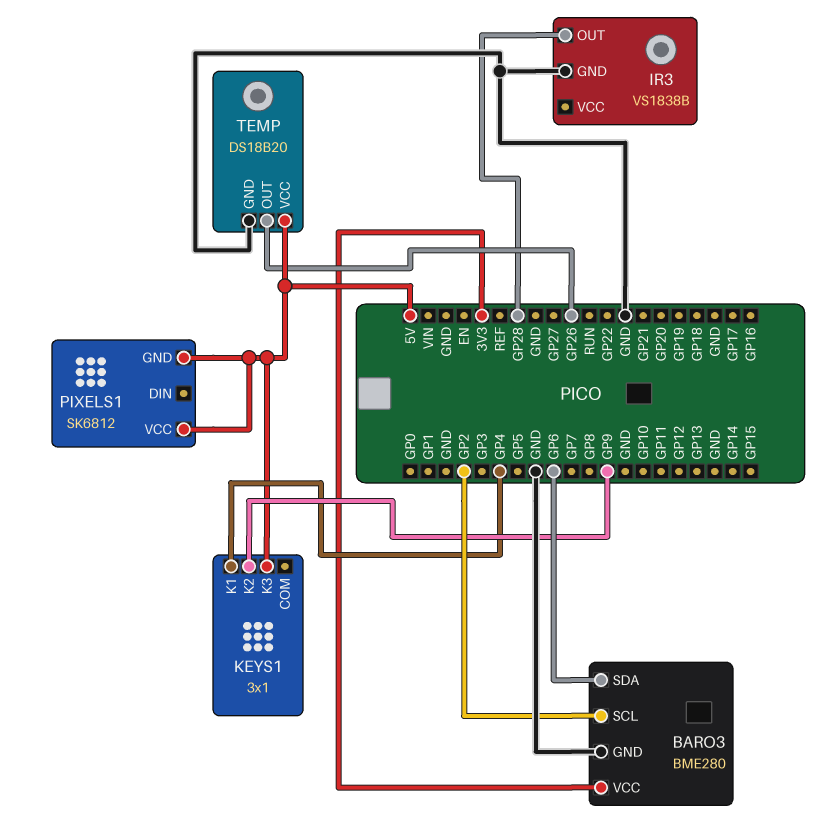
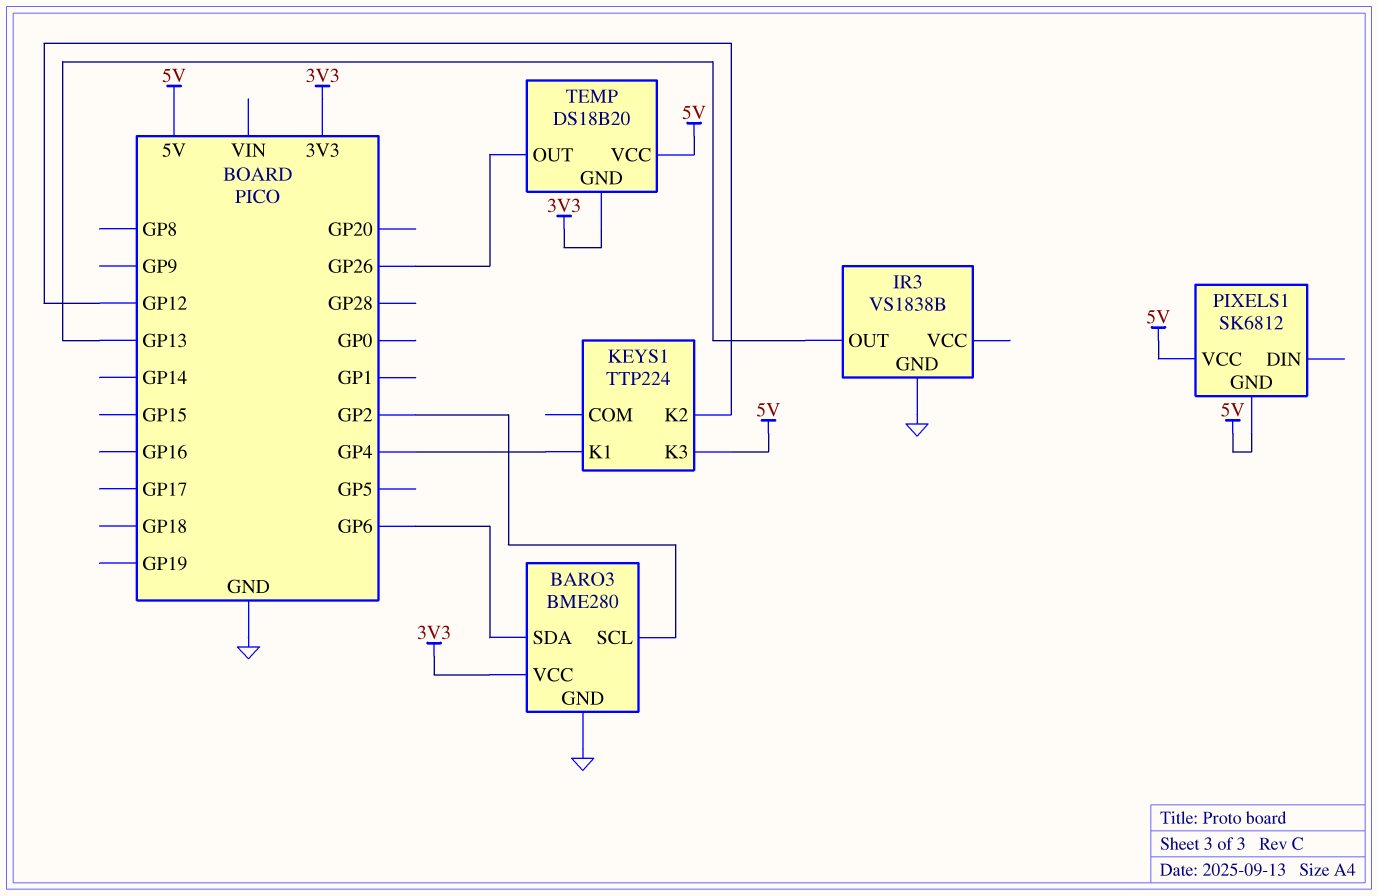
IR3 pin OUT: GP28 -> GP13
KEYS1: 3x1 -> TTP224
KEYS1 pin K2: GP9 -> GP12
TEMP pin GND: GND -> 3V3

